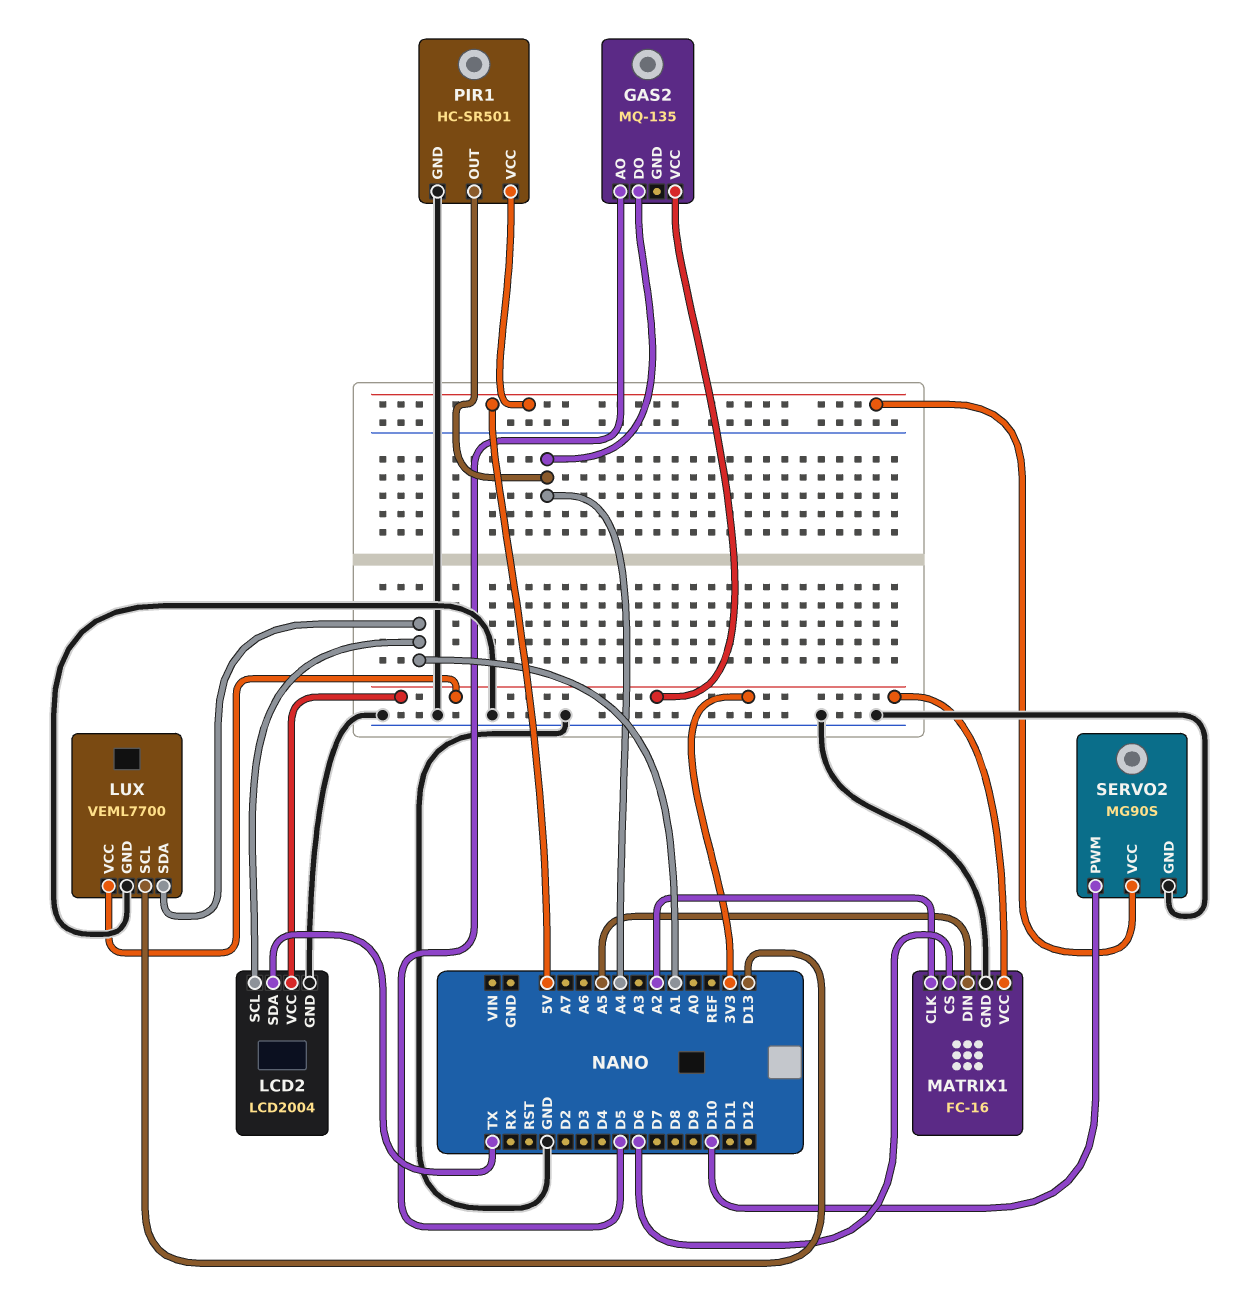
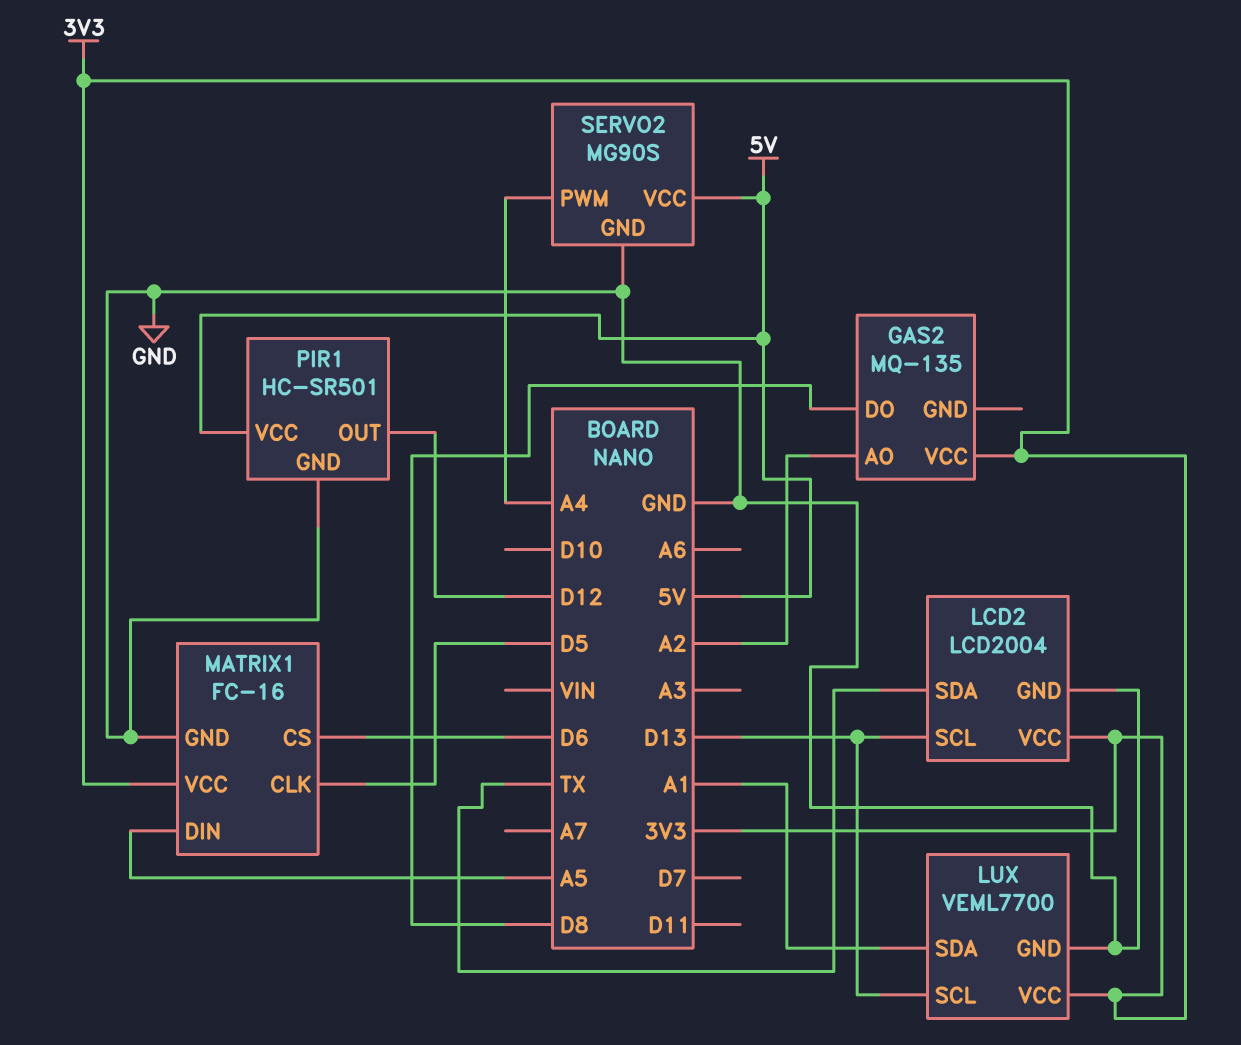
GAS2 pin AO: D5 -> A2
GAS2 pin DO: A4 -> D8
LCD2 pin SCL: A1 -> D13
MATRIX1 pin CLK: A2 -> D5
PIR1 pin OUT: A4 -> D12
SERVO2 pin PWM: D10 -> A4

